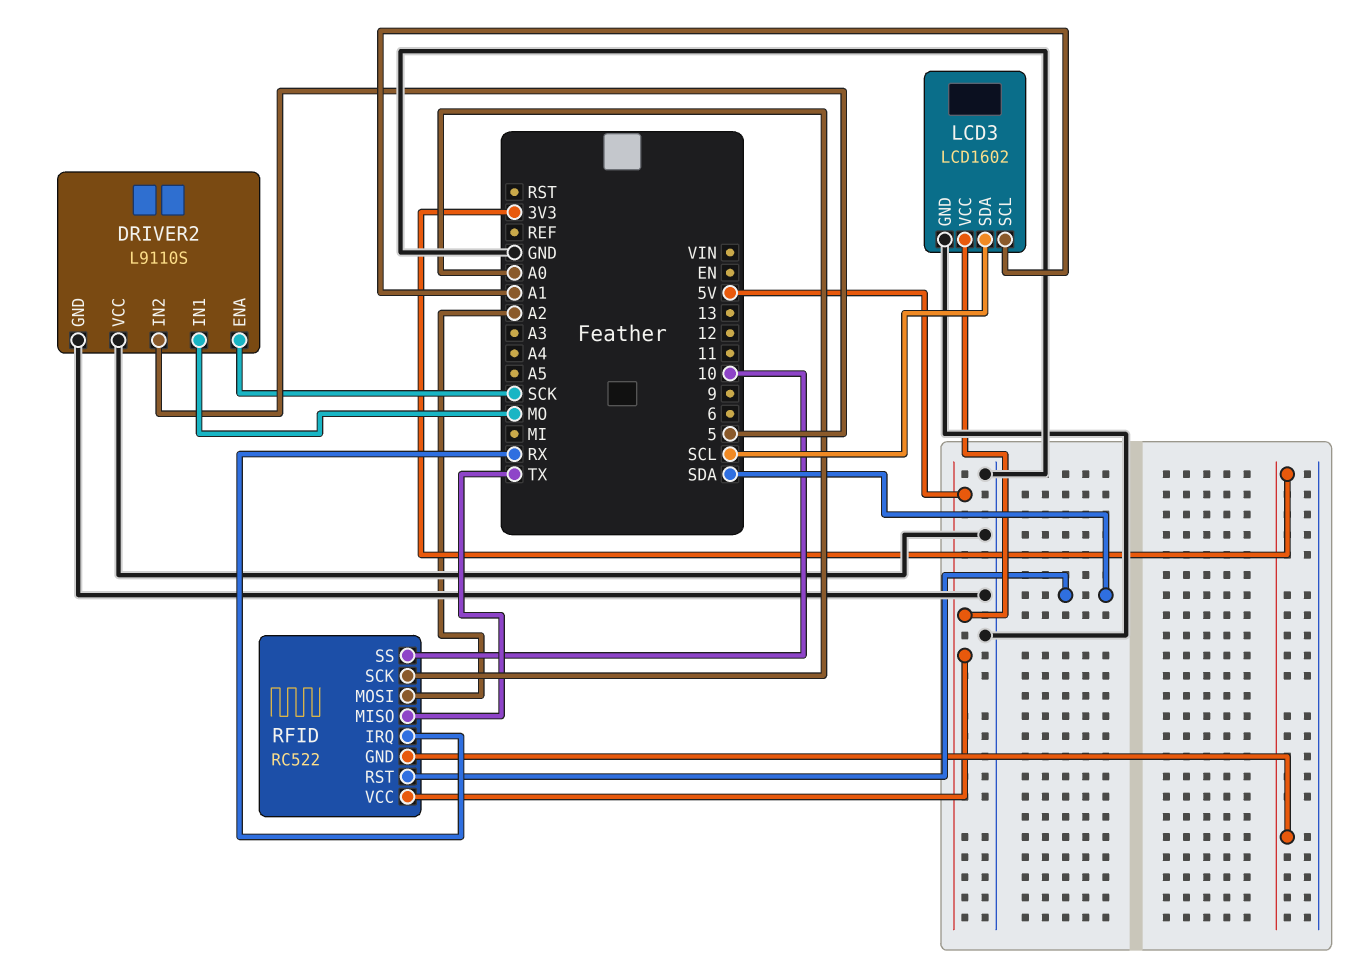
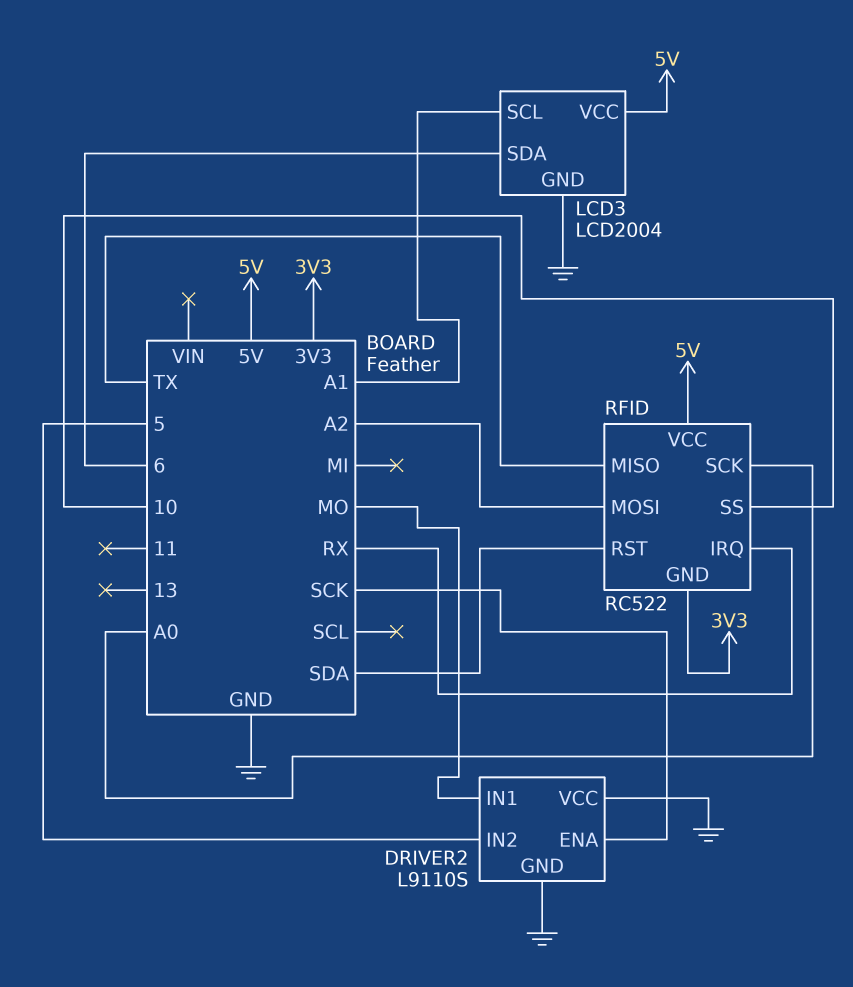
LCD3: LCD1602 -> LCD2004
LCD3 pin SDA: SCL -> 6

